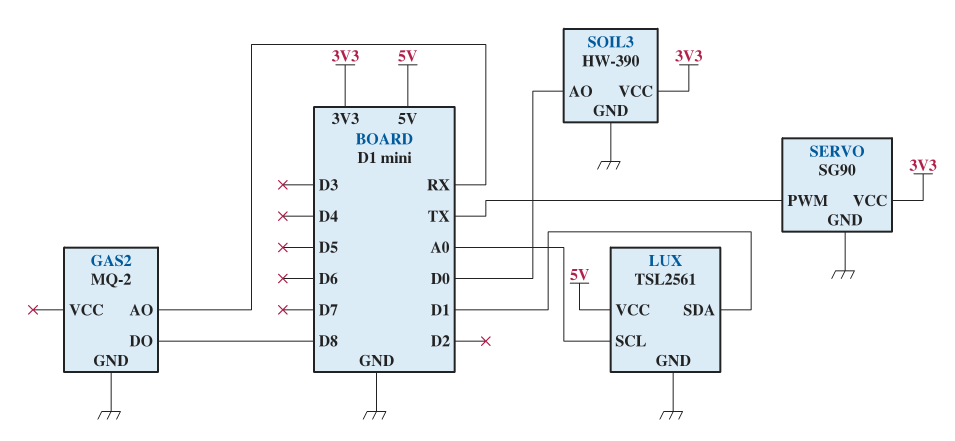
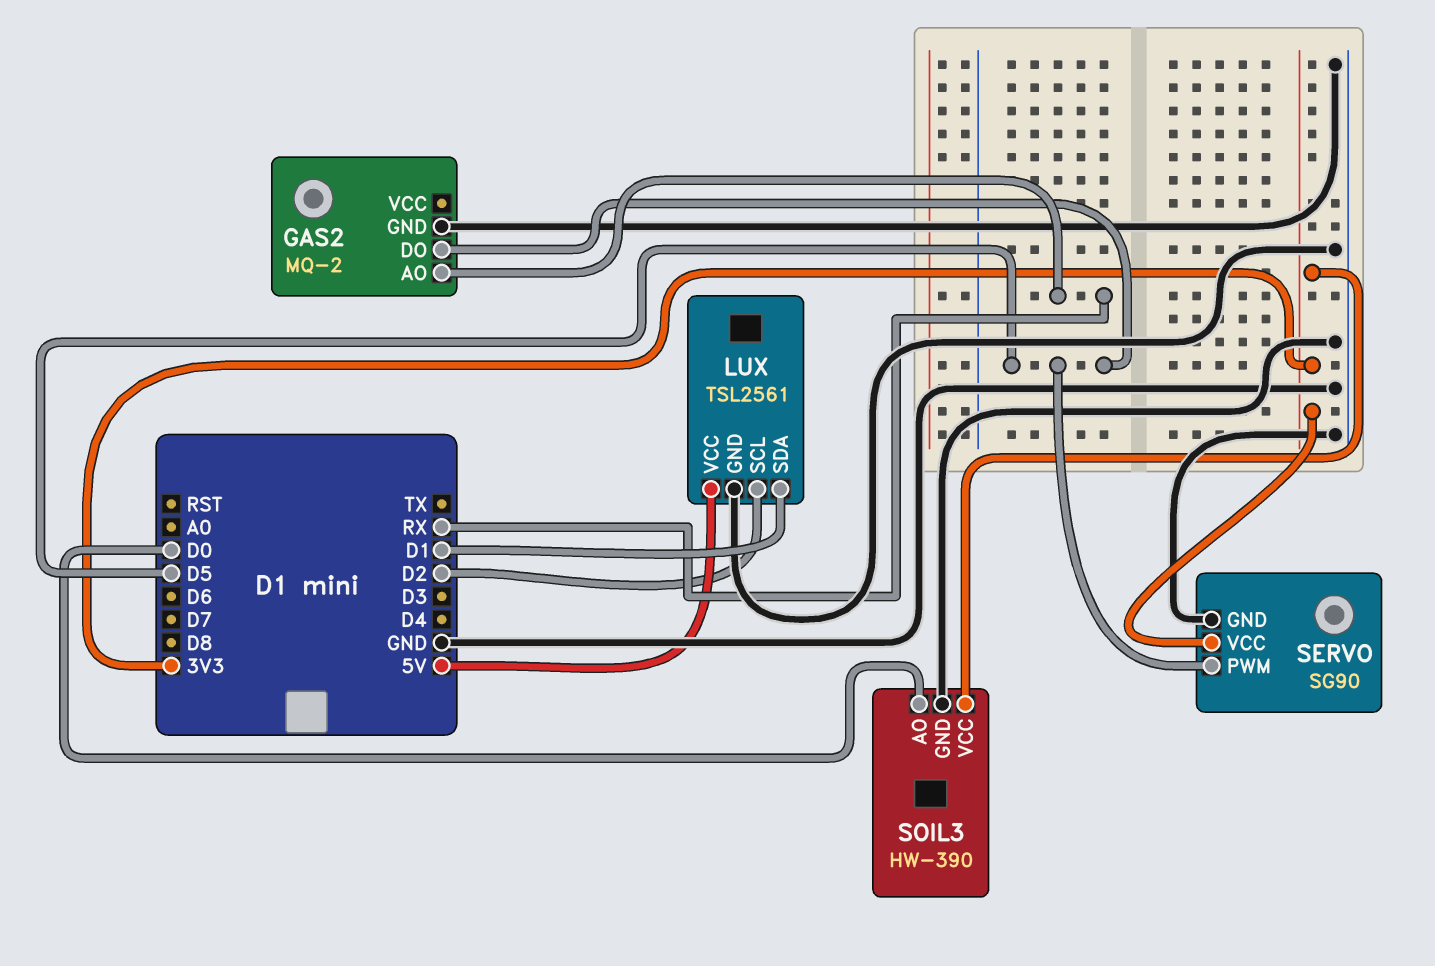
GAS2 pin DO: D8 -> D5
LUX pin SCL: A0 -> D2
SERVO pin PWM: TX -> D5

